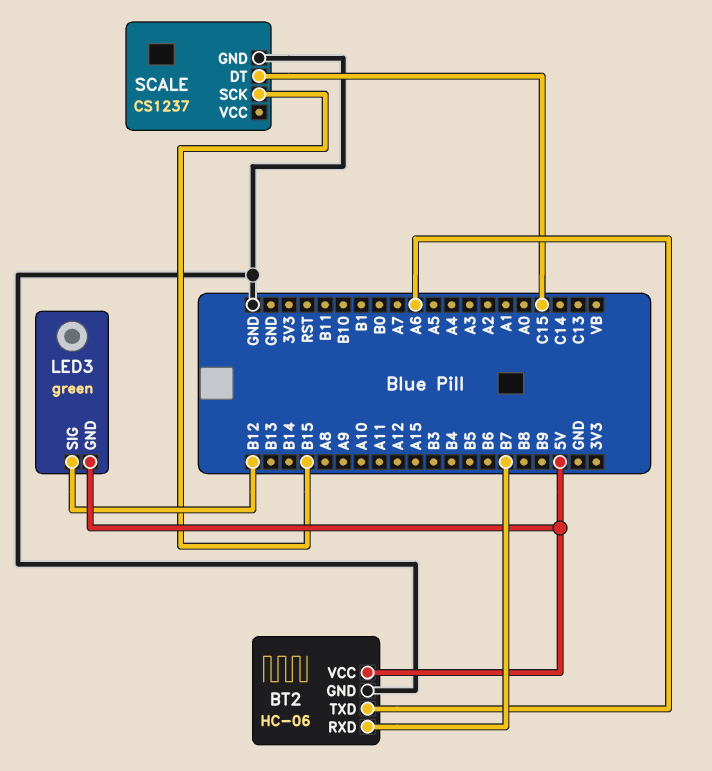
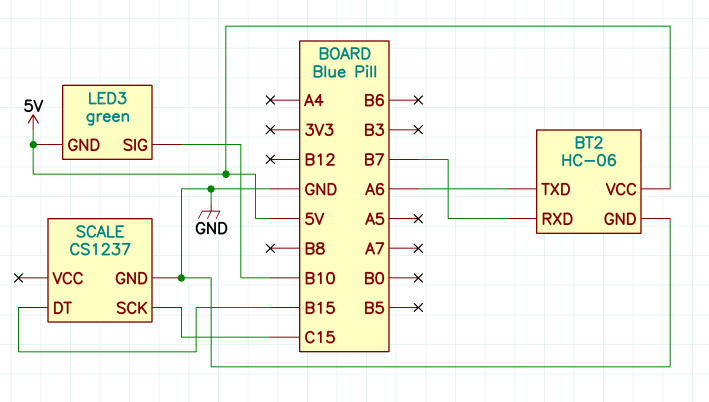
LED3 pin SIG: B12 -> B10
SCALE pin DT: C15 -> B15
SCALE pin SCK: B15 -> C15

